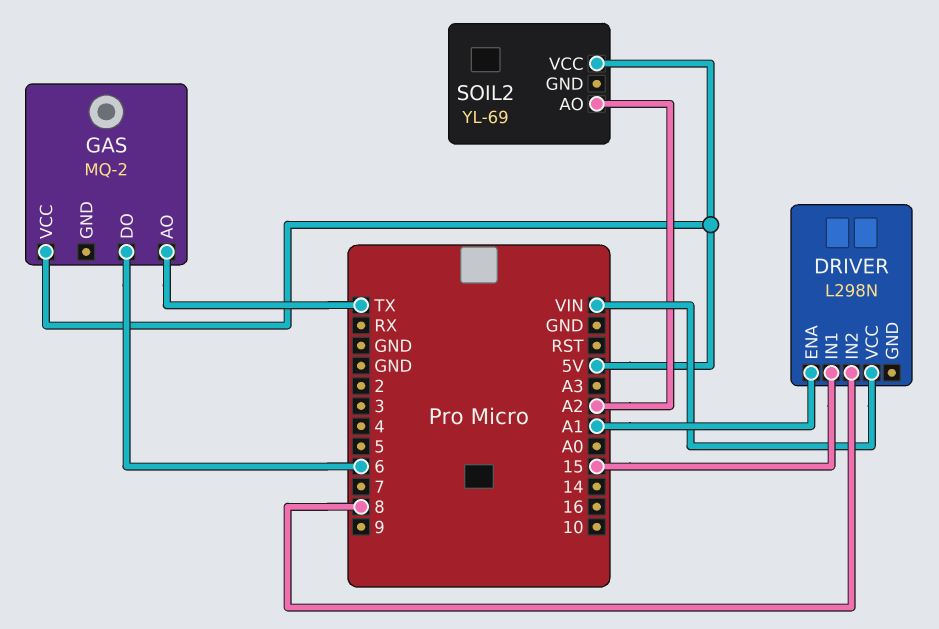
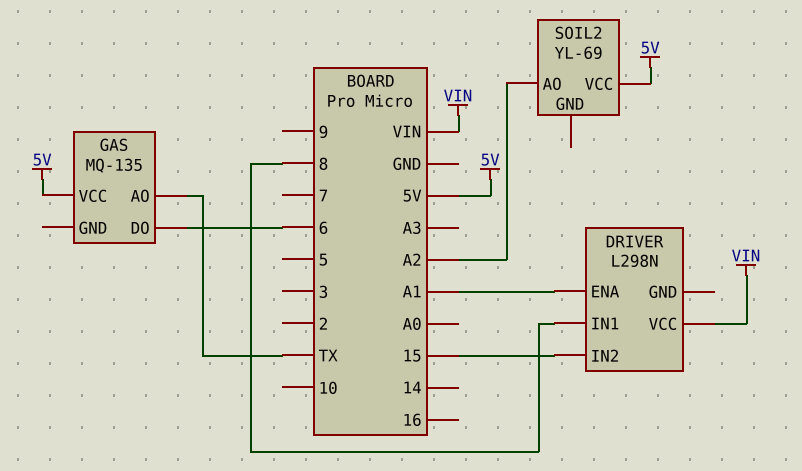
DRIVER pin IN1: 15 -> 8
DRIVER pin IN2: 8 -> 15
GAS: MQ-2 -> MQ-135

